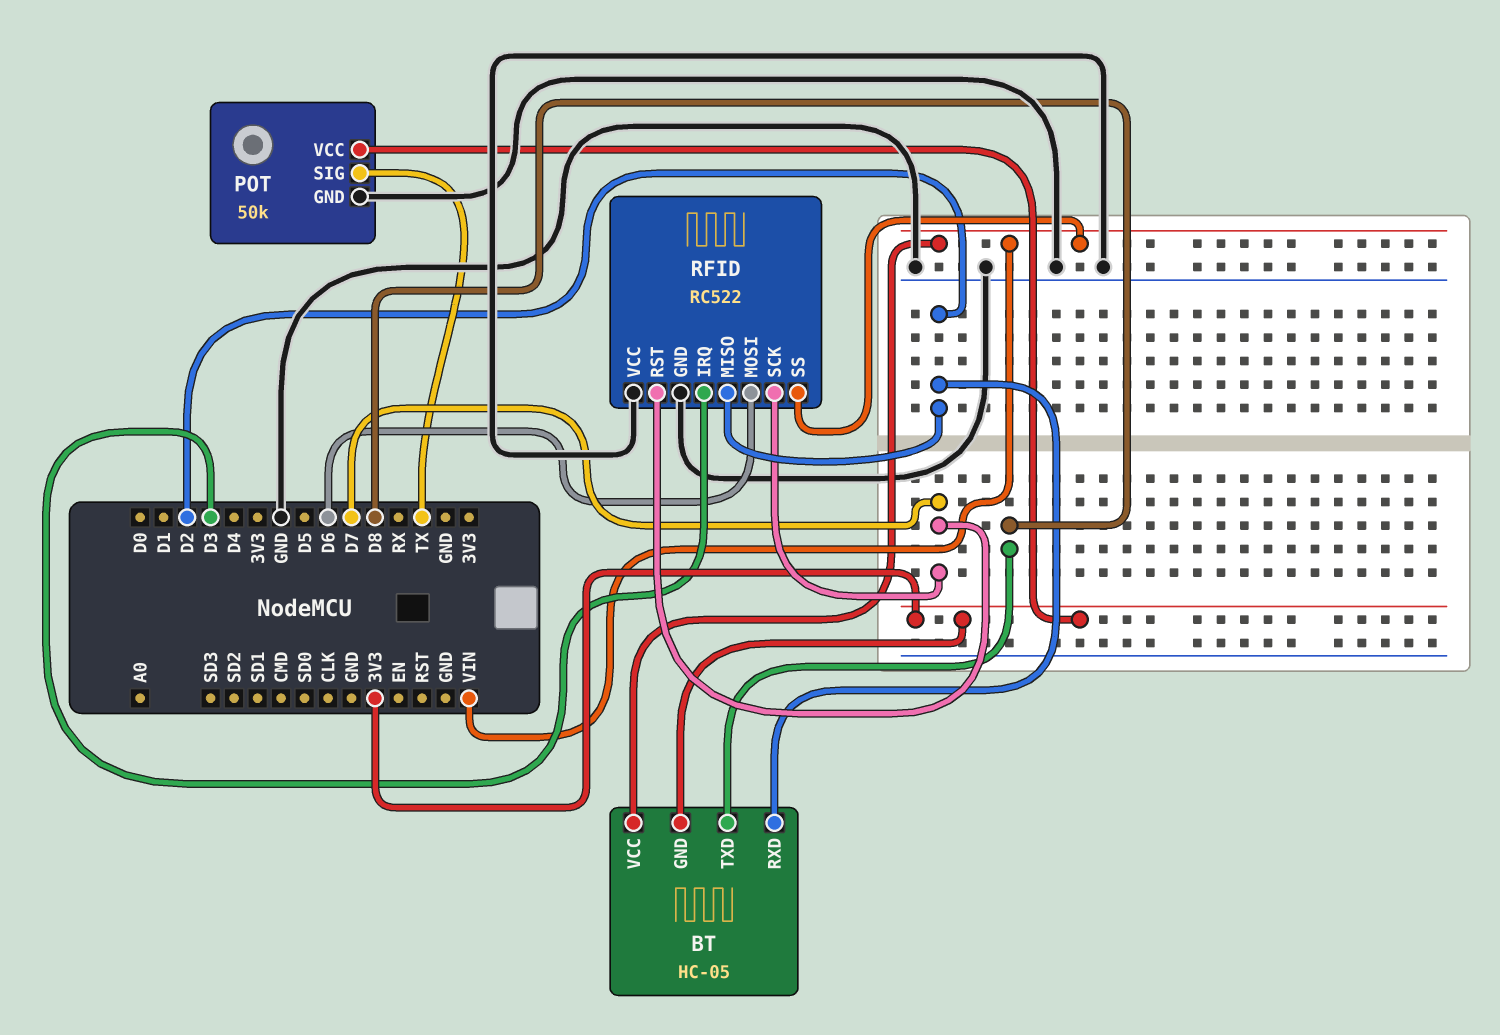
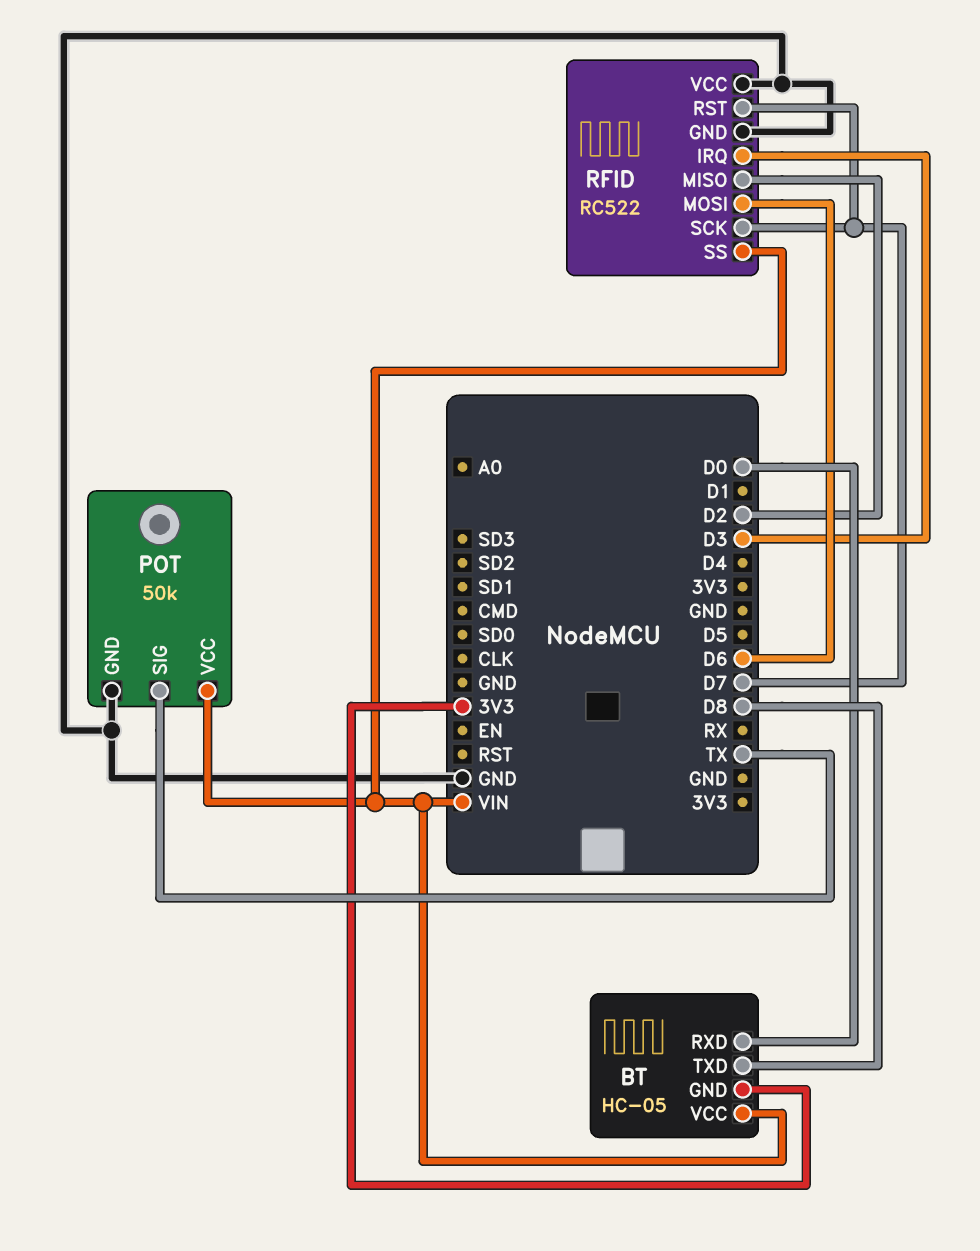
BT pin RXD: D2 -> D0
POT pin VCC: 3V3 -> VIN

